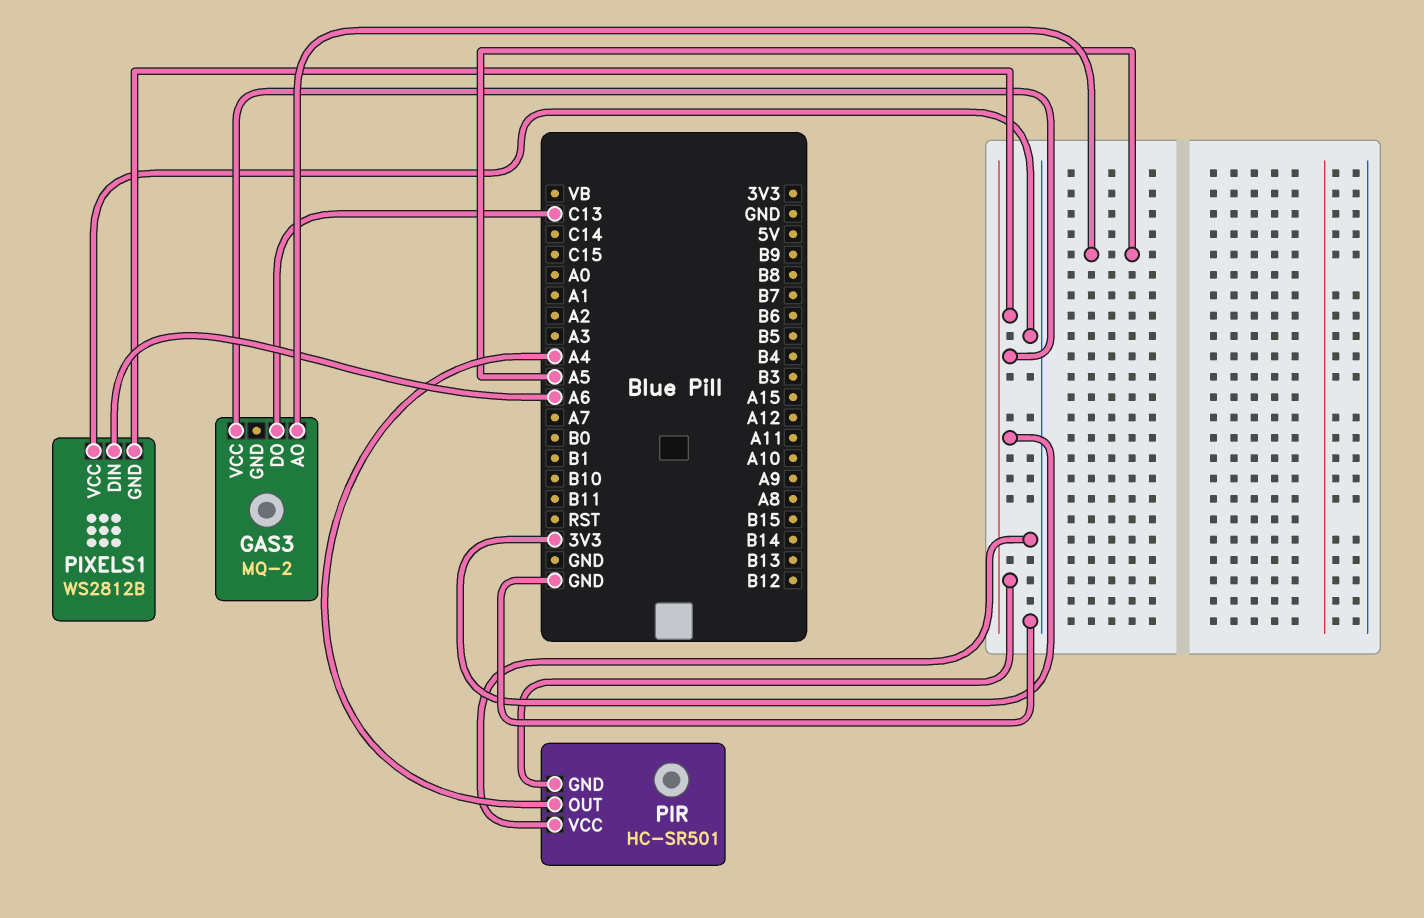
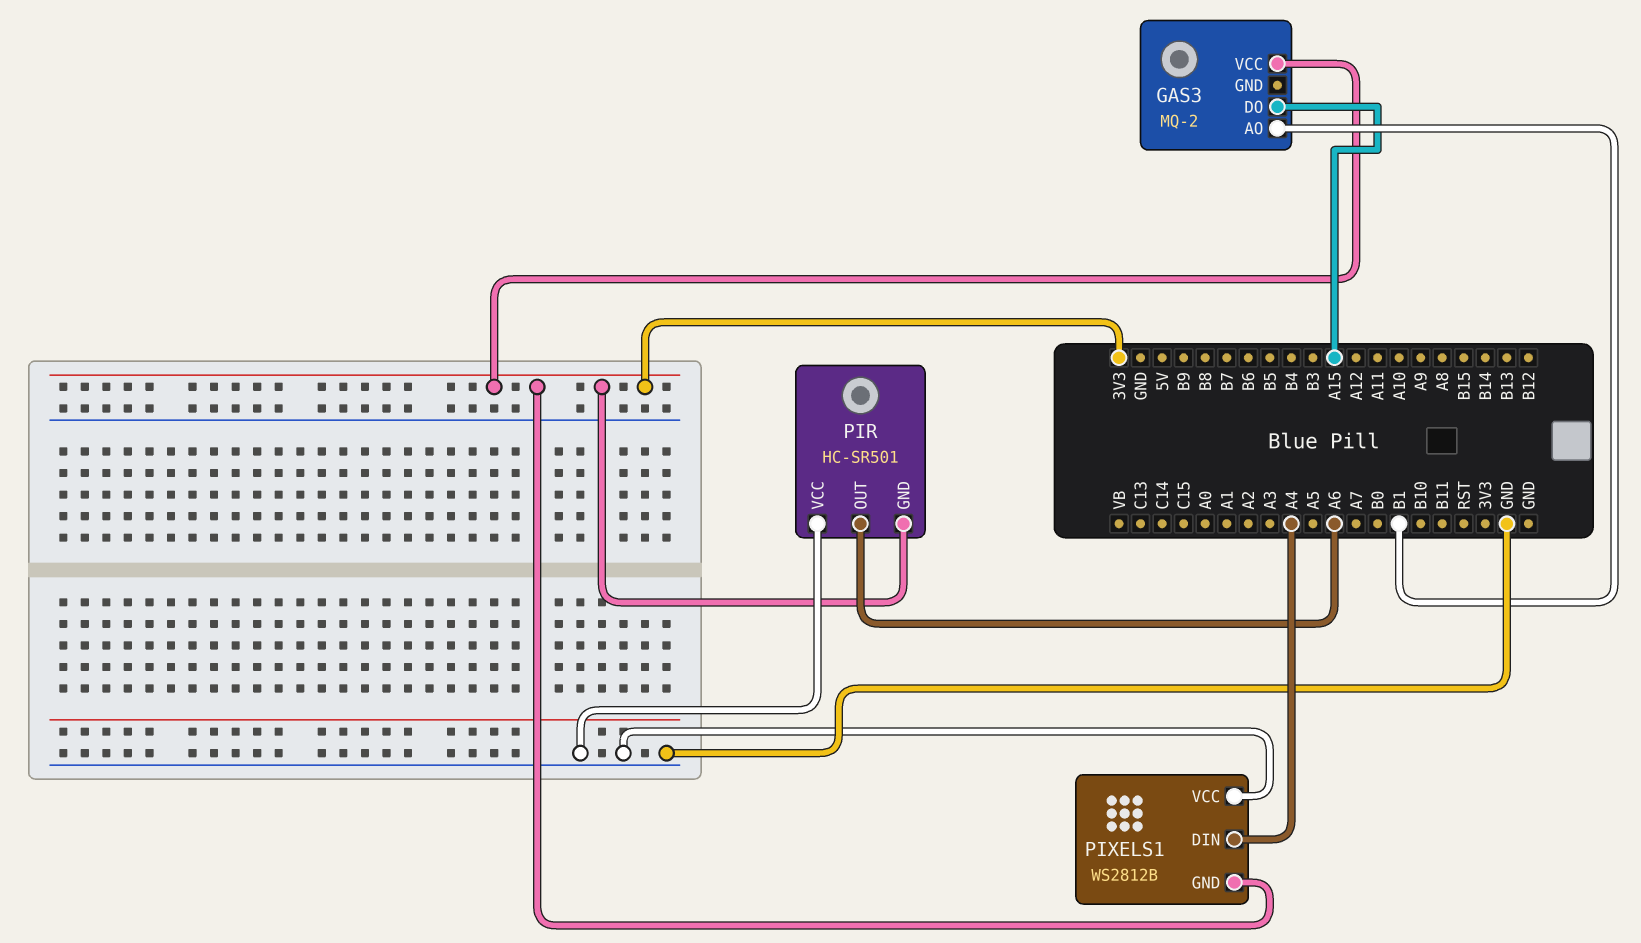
GAS3 pin AO: A5 -> B1
GAS3 pin DO: C13 -> A15
PIR pin OUT: A4 -> A6
PIXELS1 pin DIN: A6 -> A4

